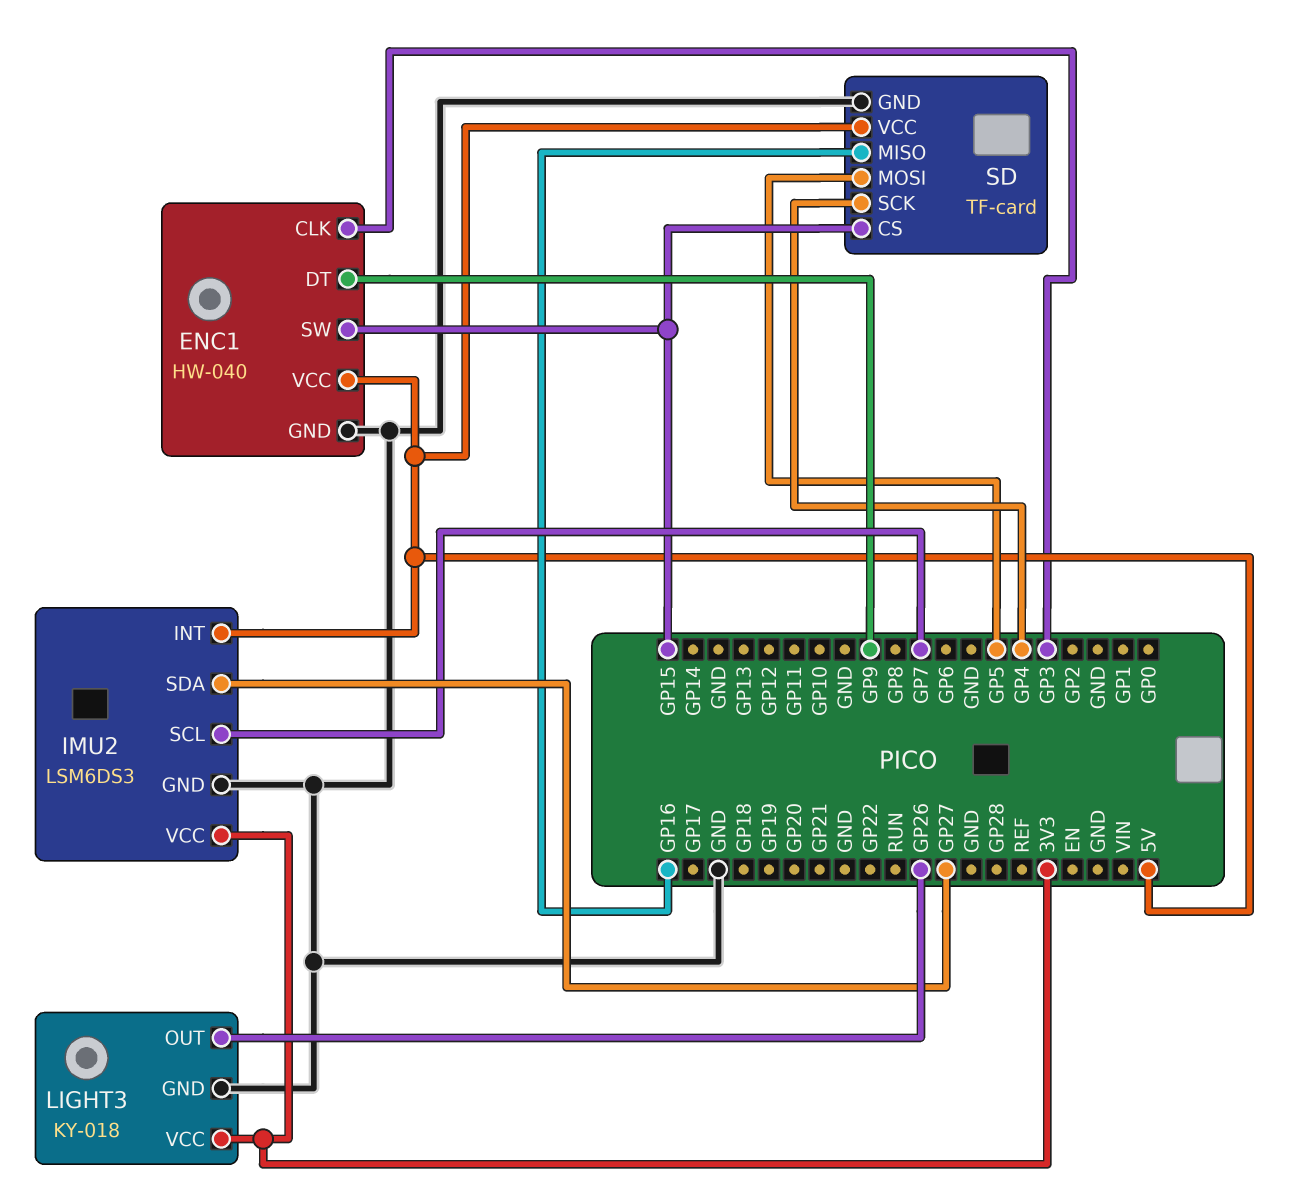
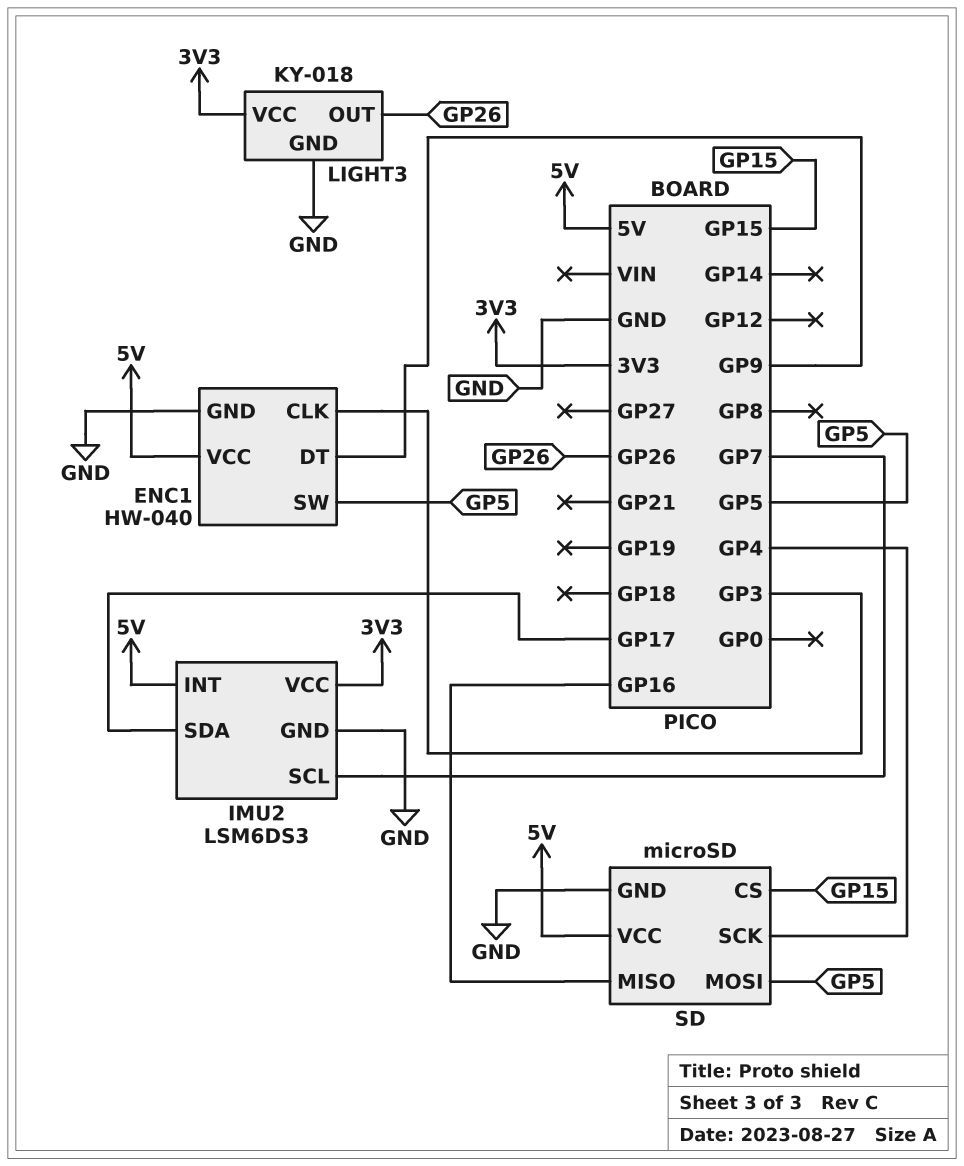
ENC1 pin SW: GP15 -> GP5
IMU2 pin SDA: GP27 -> GP17
SD: TF-card -> microSD

